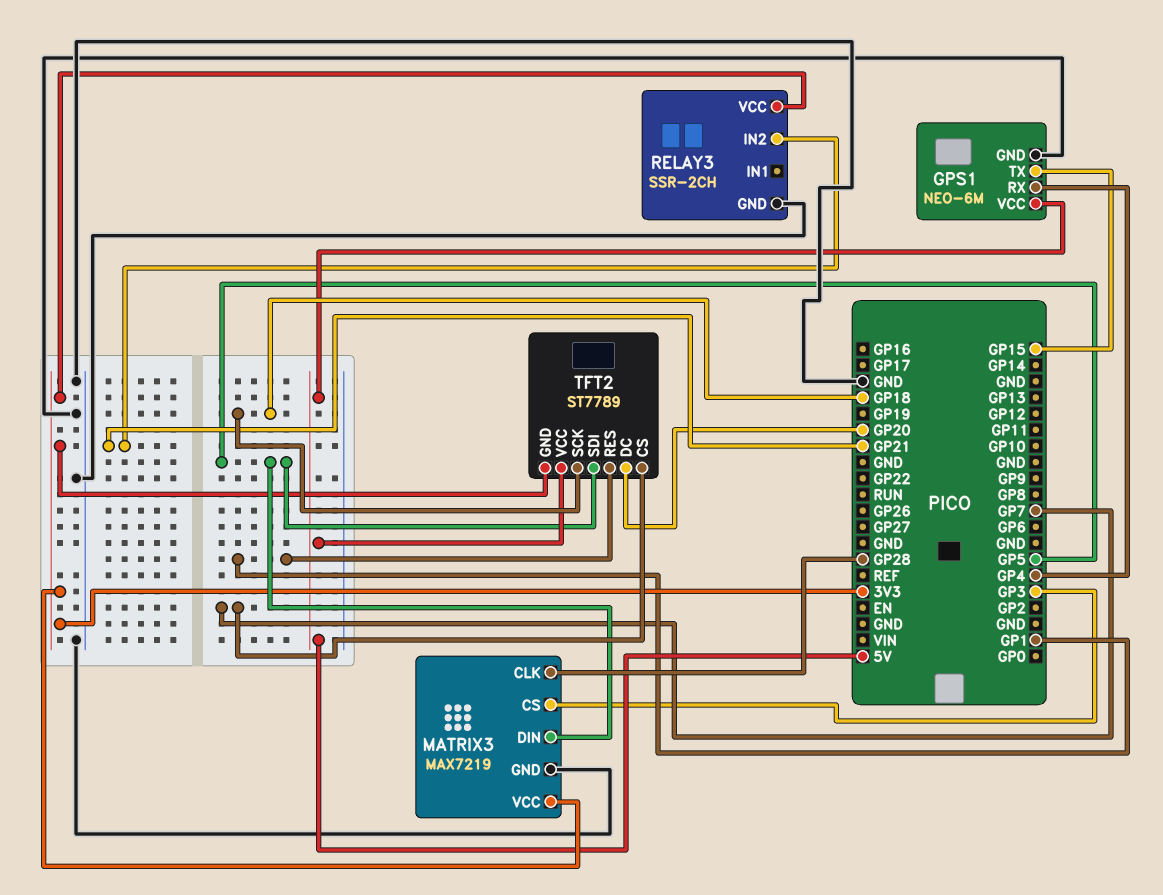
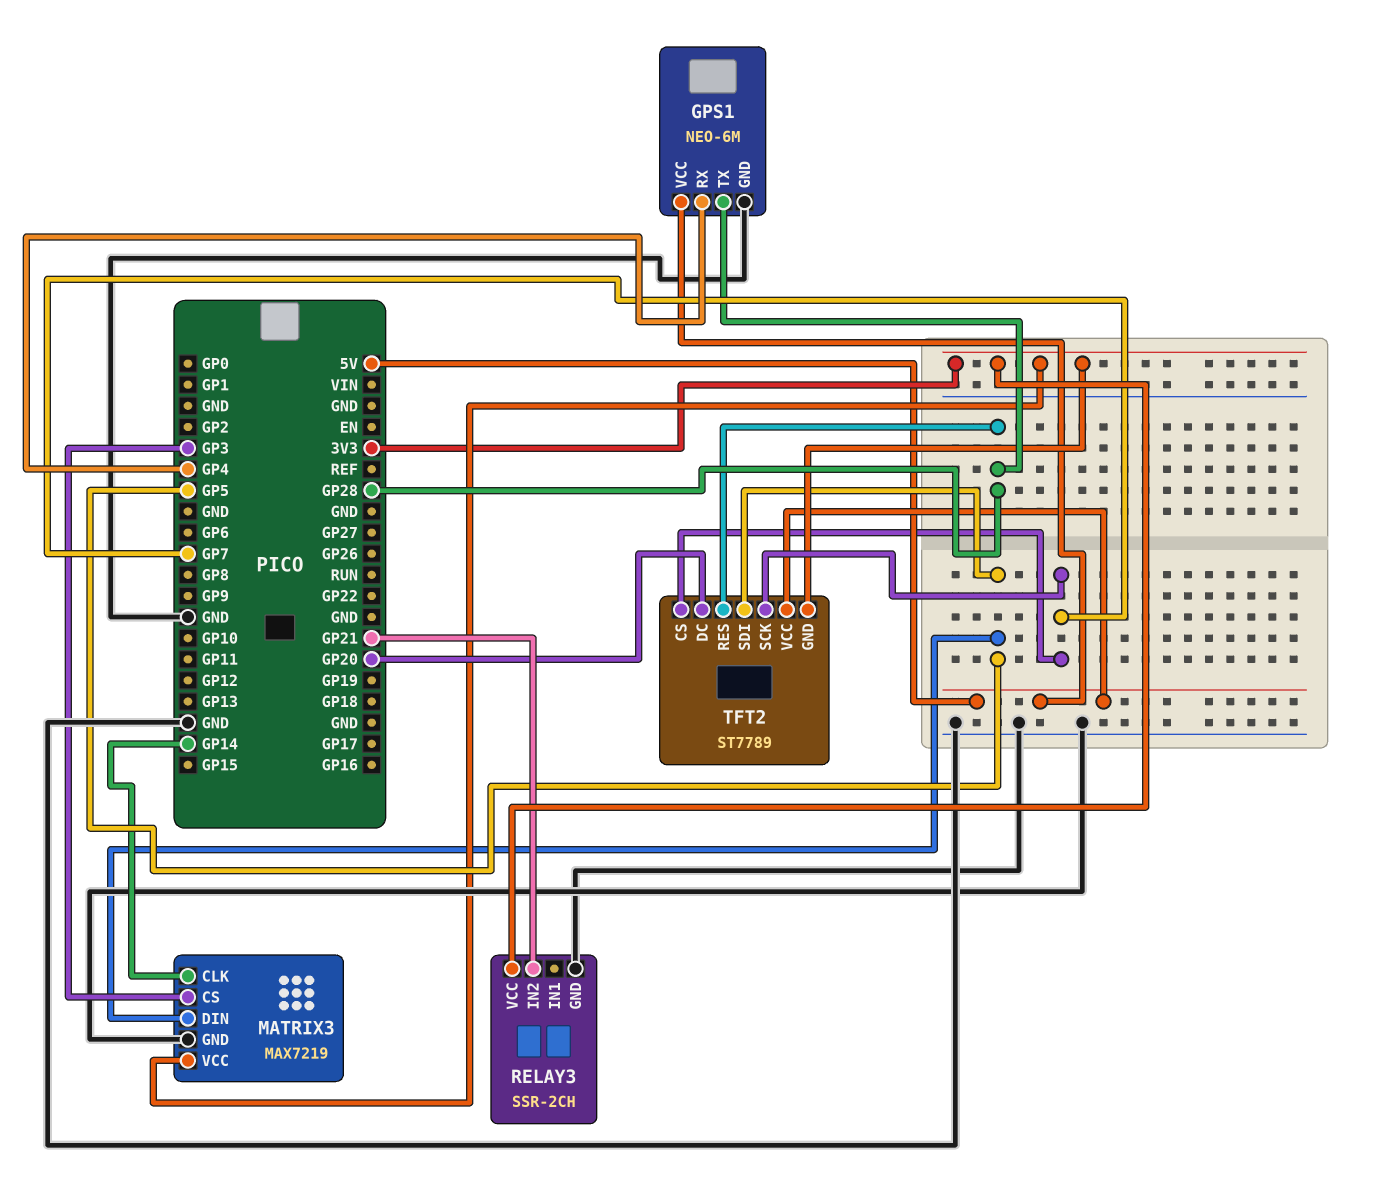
GPS1 pin TX: GP15 -> GP28
MATRIX3 pin CLK: GP28 -> GP14
TFT2 pin RES: GP1 -> GP28
TFT2 pin SCK: GP18 -> GP7

